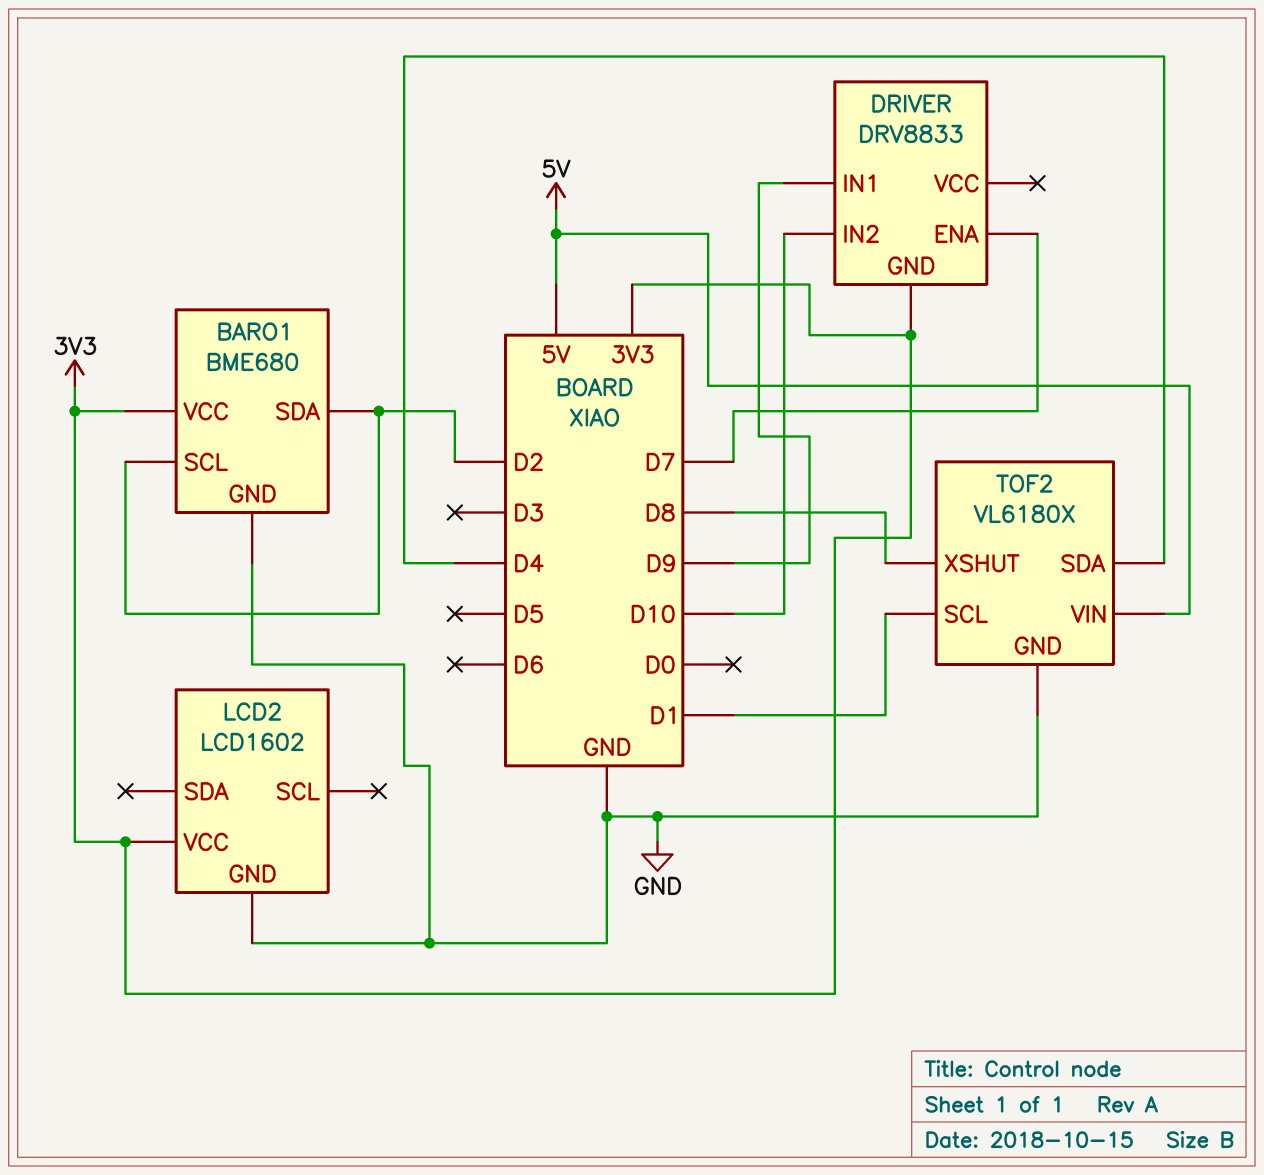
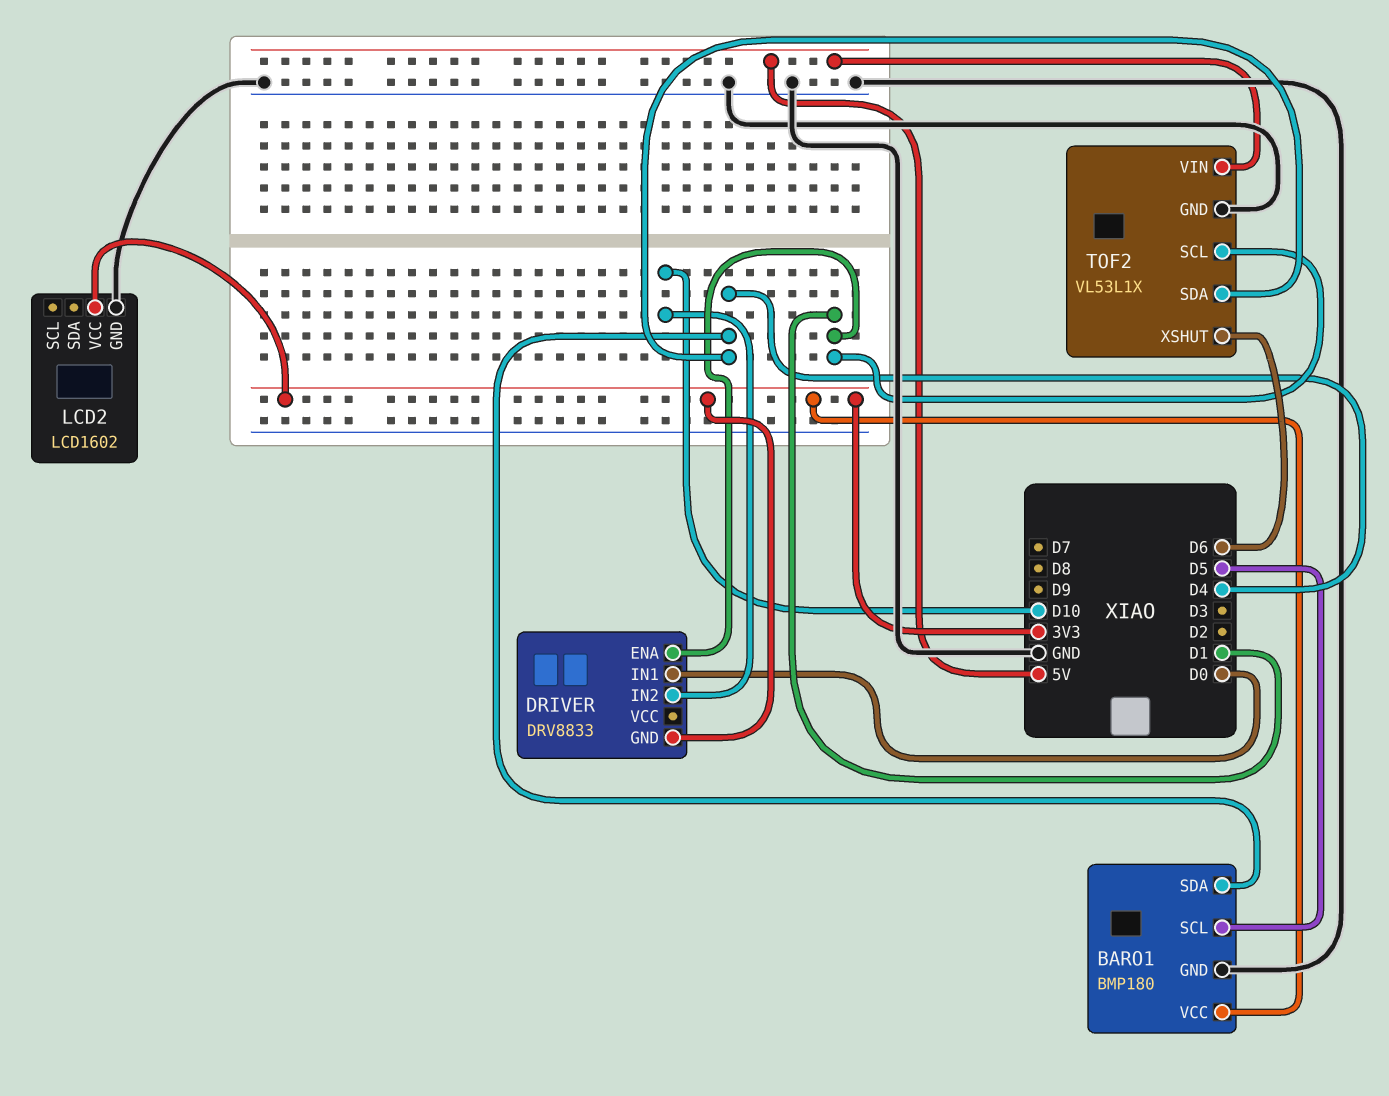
BARO1: BME680 -> BMP180
BARO1 pin SCL: D2 -> D5
BARO1 pin SDA: D2 -> D4
DRIVER pin ENA: D7 -> D1
DRIVER pin IN1: D9 -> D0
TOF2: VL6180X -> VL53L1X
TOF2 pin XSHUT: D8 -> D6

